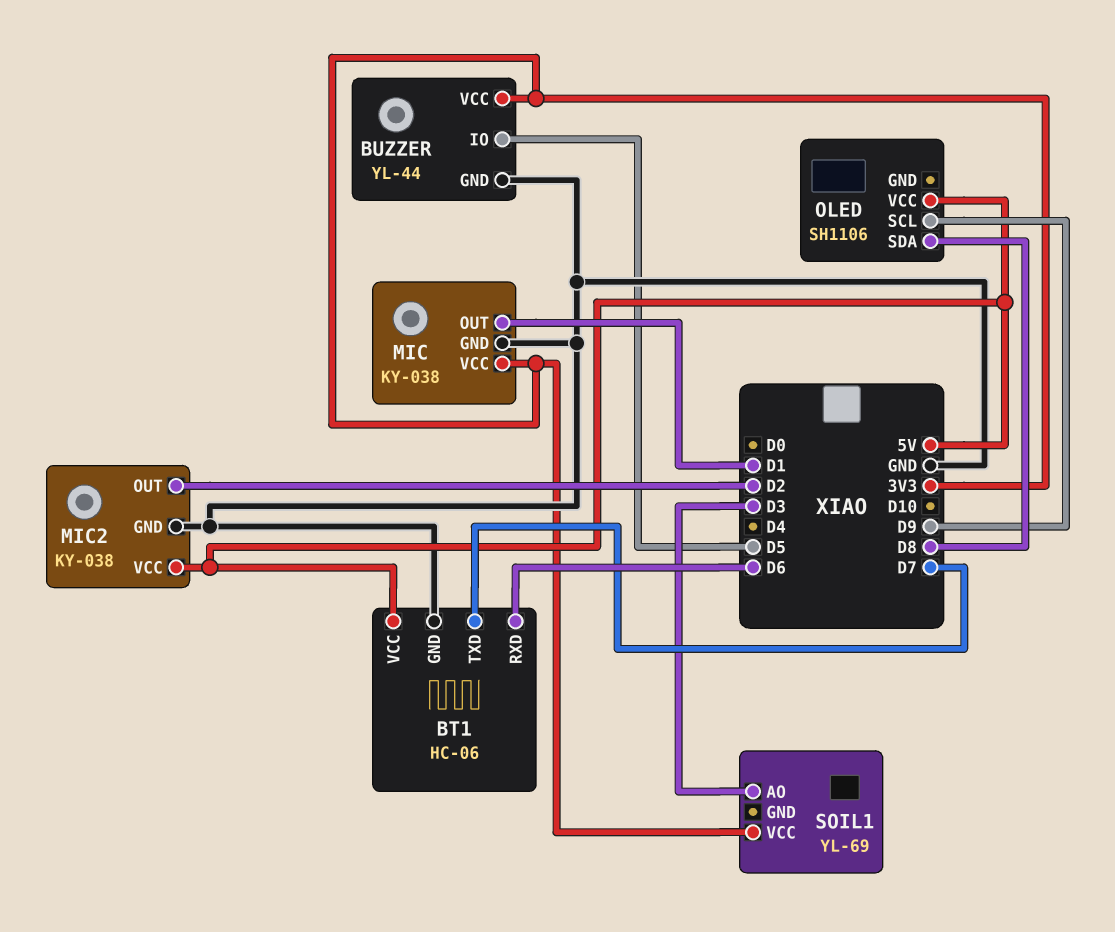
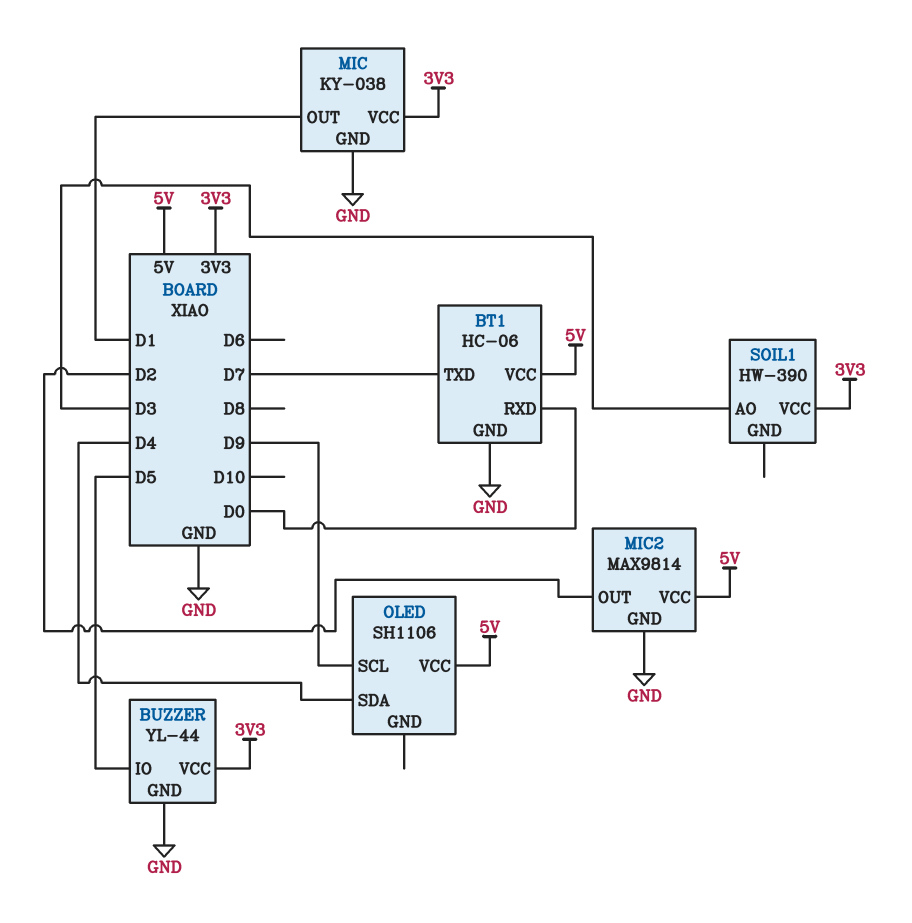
BT1 pin RXD: D6 -> D0
MIC2: KY-038 -> MAX9814
OLED pin SDA: D8 -> D4
SOIL1: YL-69 -> HW-390

